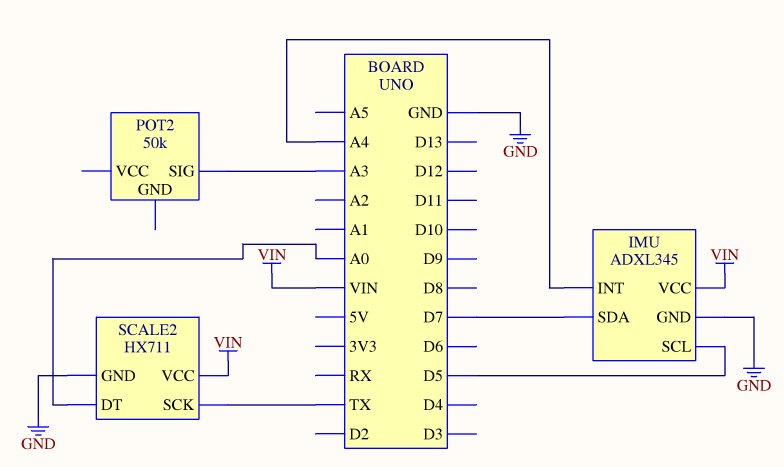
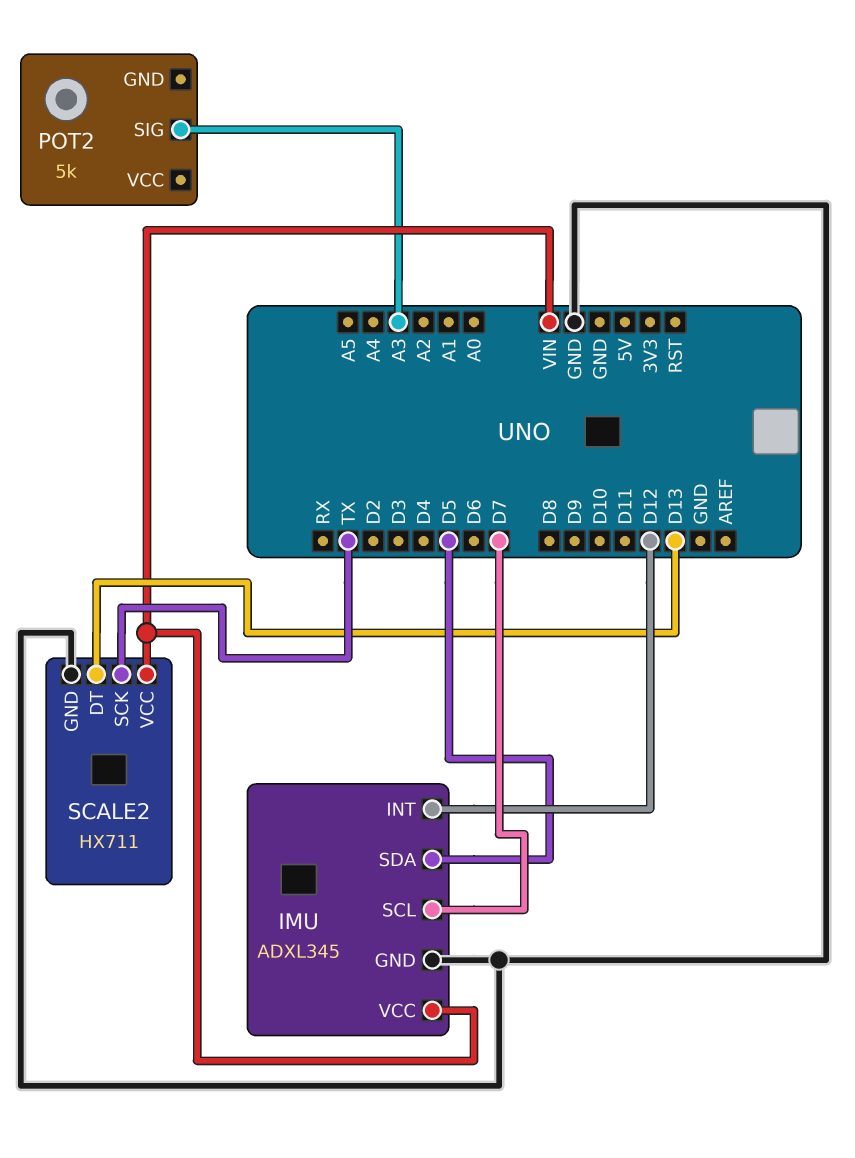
IMU pin INT: A4 -> D12
IMU pin SCL: D5 -> D7
IMU pin SDA: D7 -> D5
POT2: 50k -> 5k
SCALE2 pin DT: A0 -> D13

